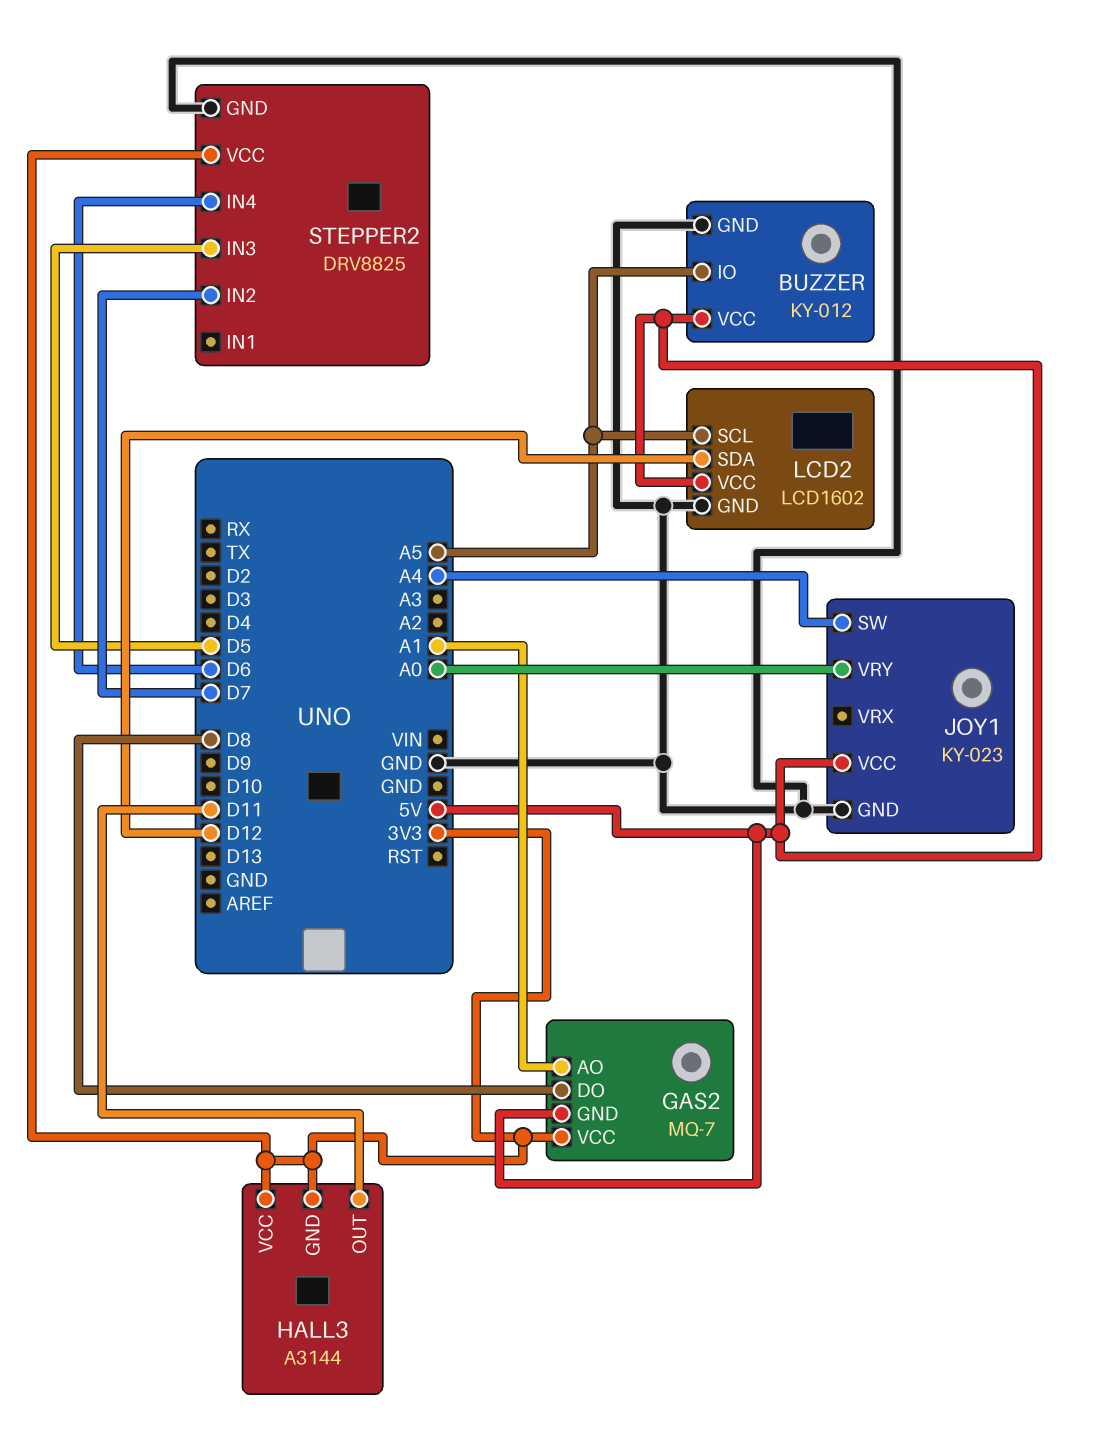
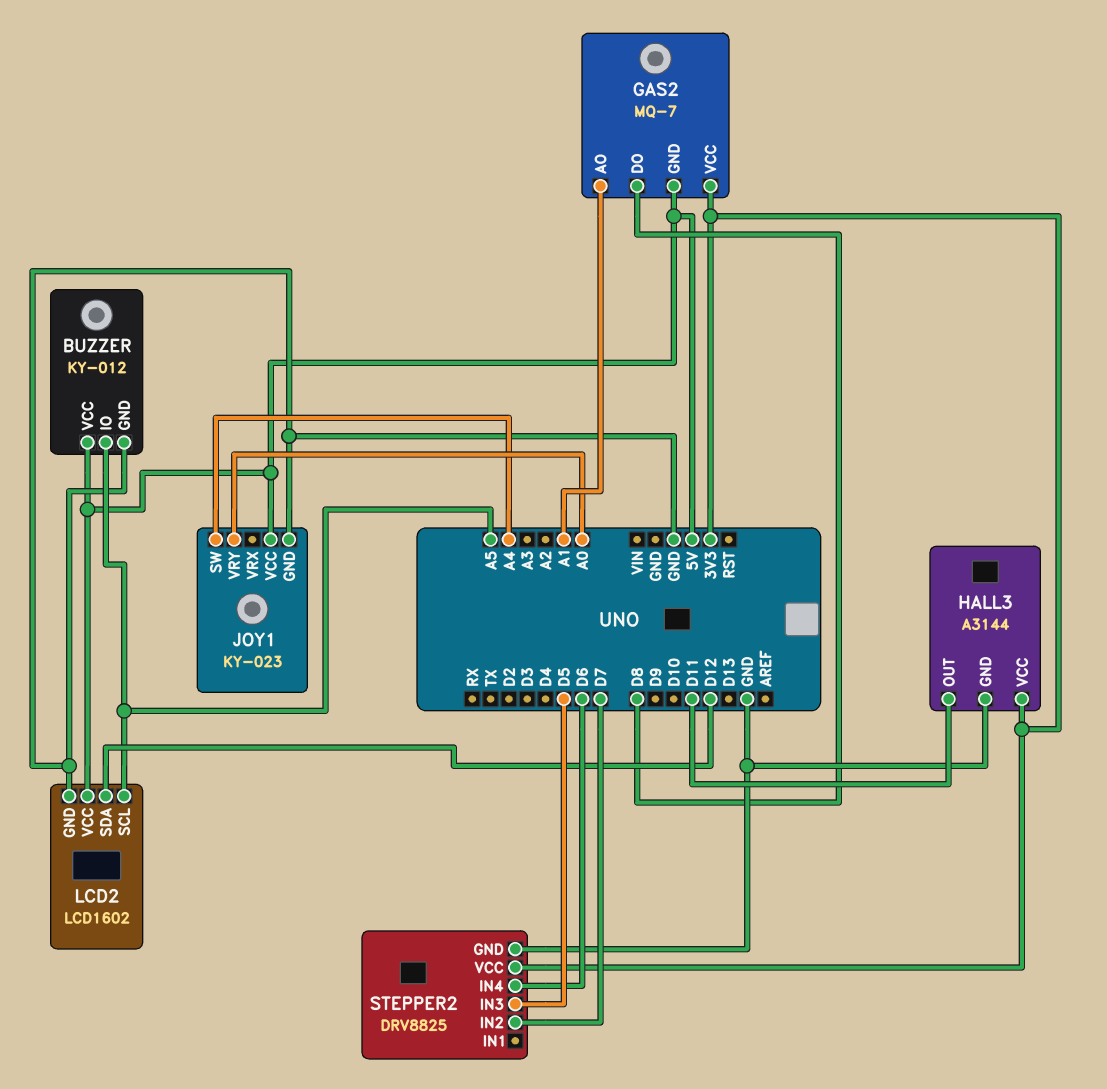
HALL3 pin GND: 3V3 -> GND

